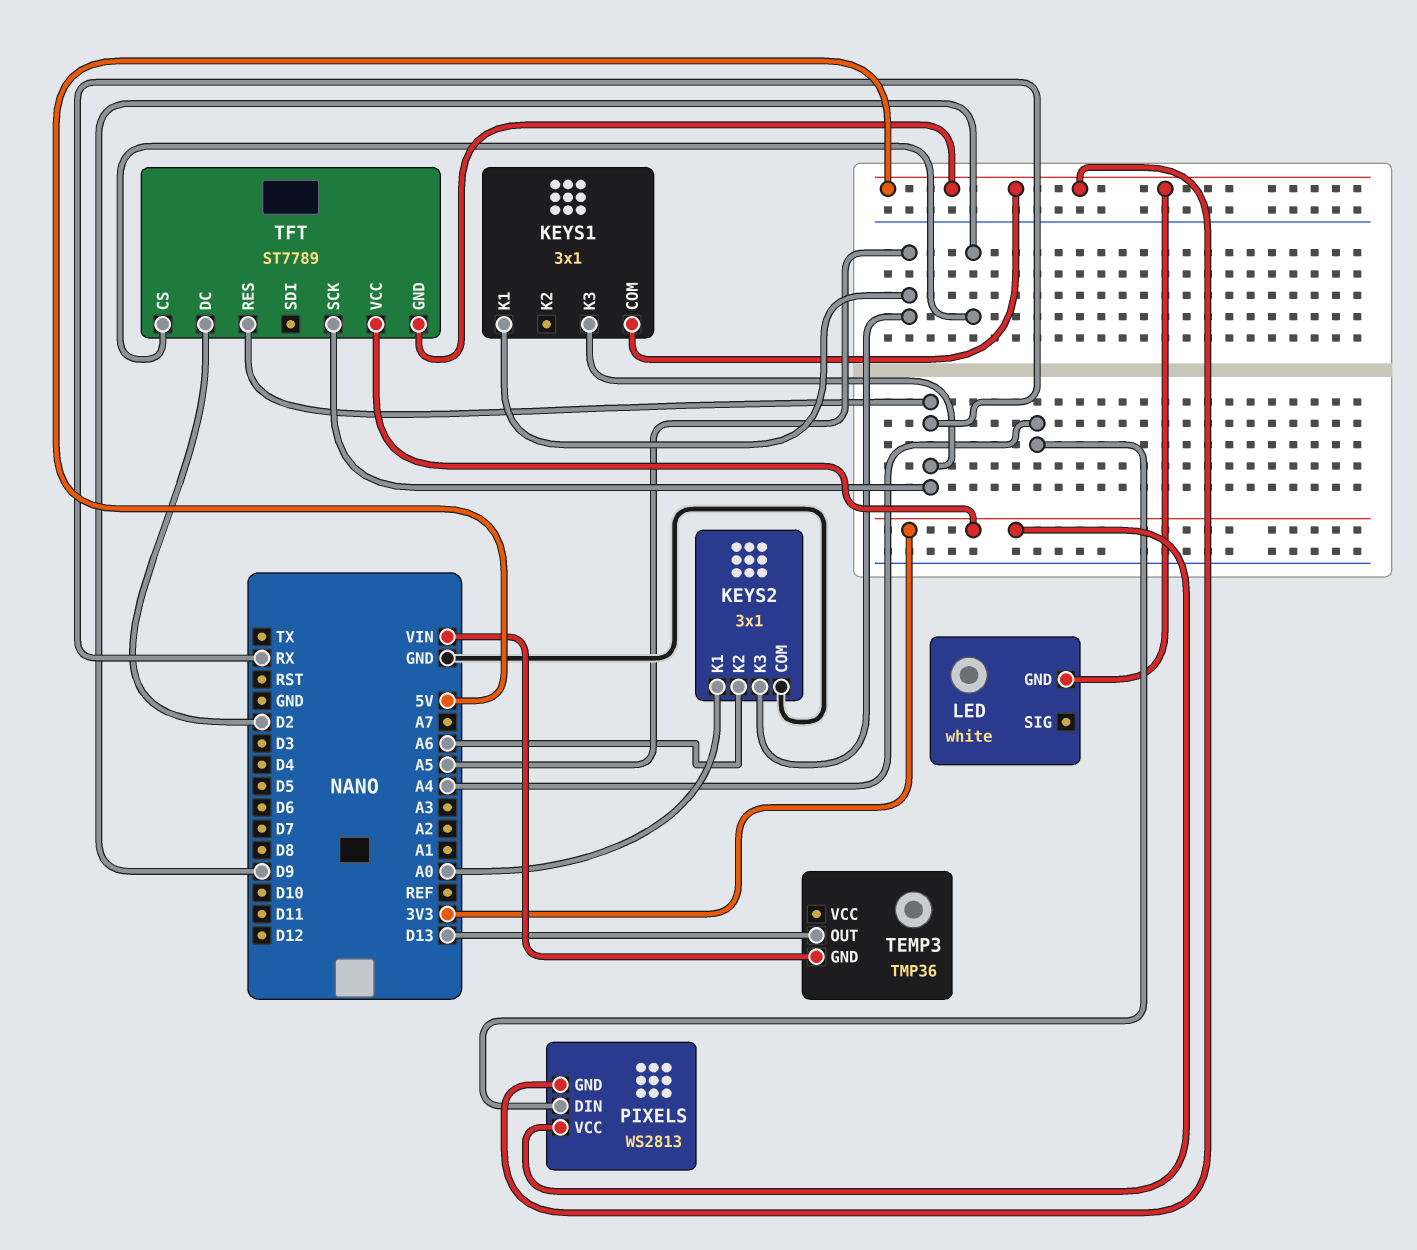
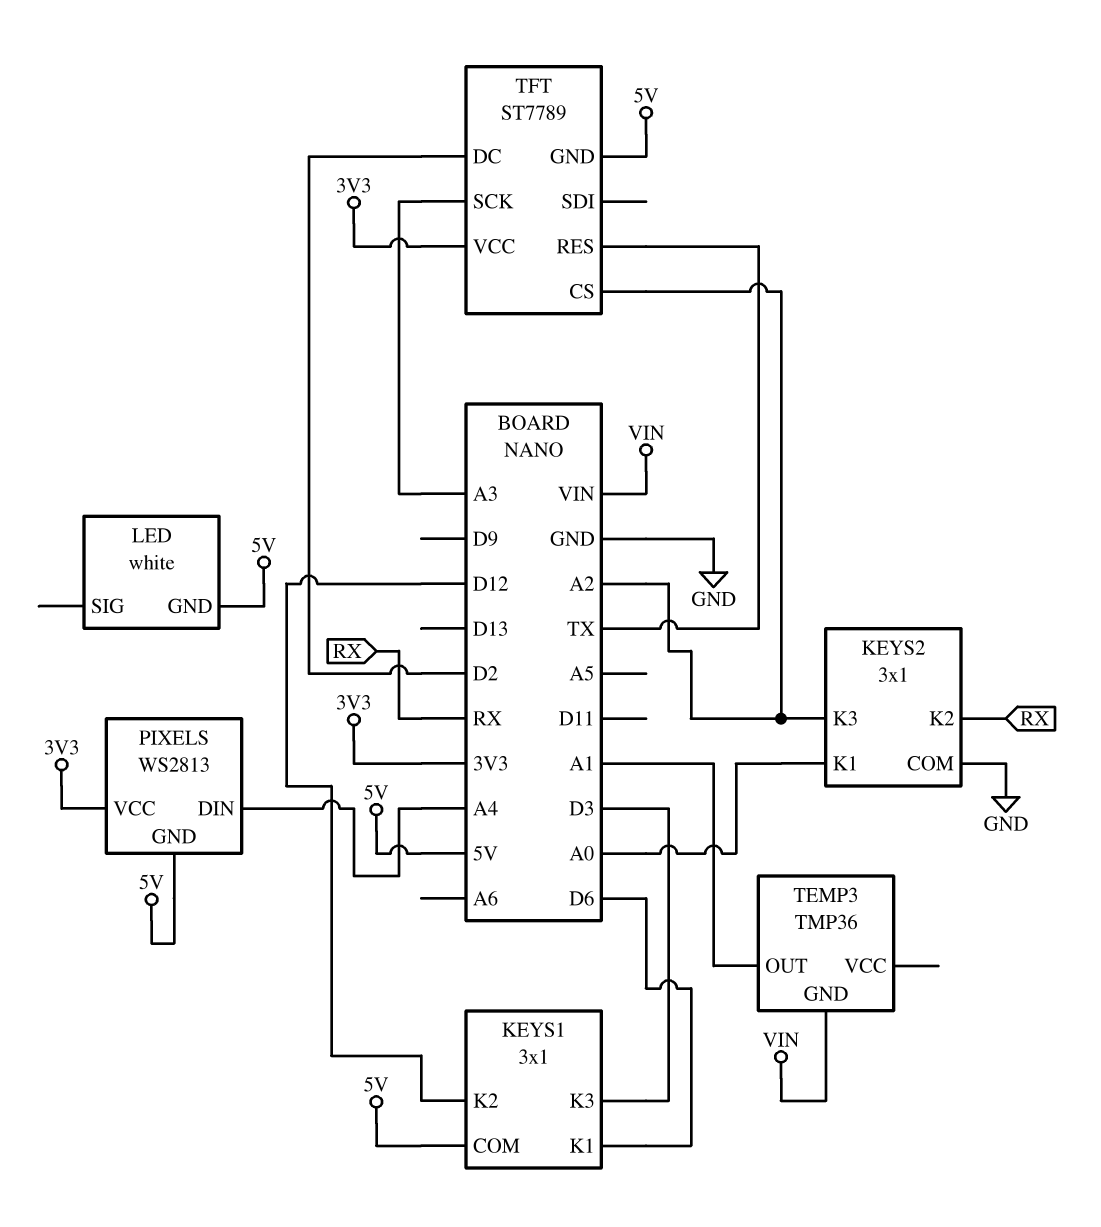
KEYS1 pin K1: A5 -> D6
KEYS1 pin K2: none -> D12
KEYS1 pin K3: RX -> D3
KEYS2 pin K2: A6 -> RX
KEYS2 pin K3: A5 -> A2
TEMP3 pin OUT: D13 -> A1
TFT pin CS: D9 -> A2
TFT pin RES: RX -> TX
TFT pin SCK: RX -> A3

